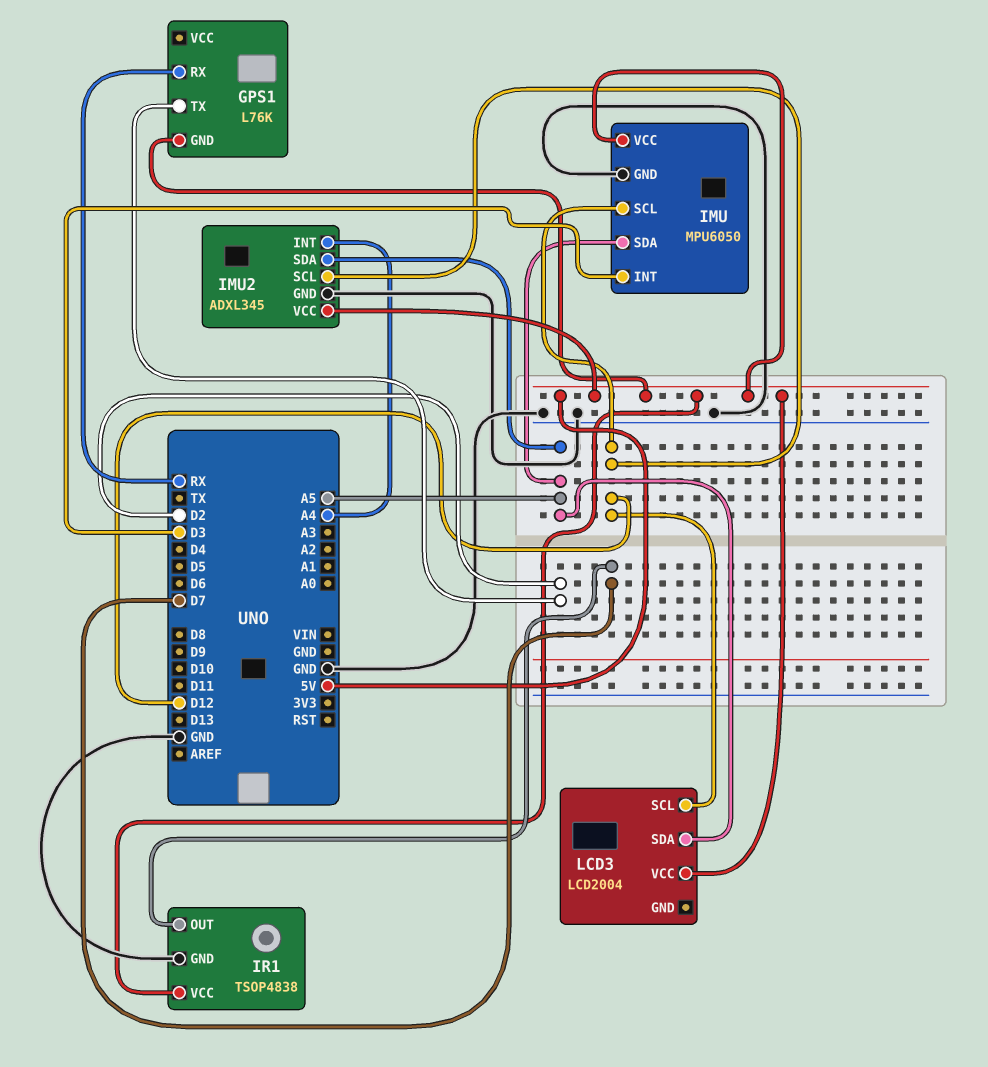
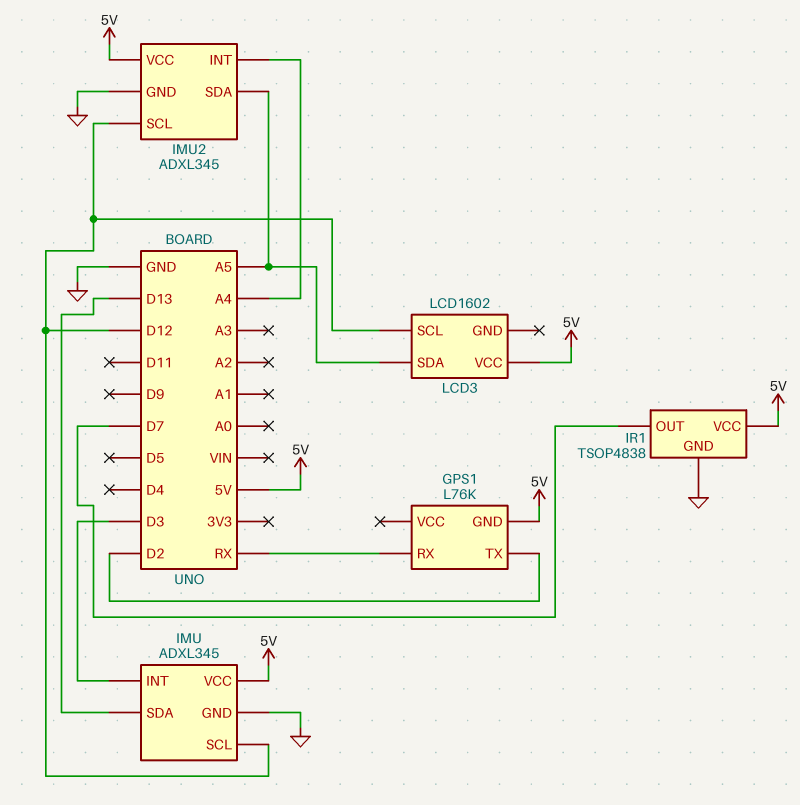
IMU: MPU6050 -> ADXL345
IMU pin SDA: A5 -> D13
LCD3: LCD2004 -> LCD1602

